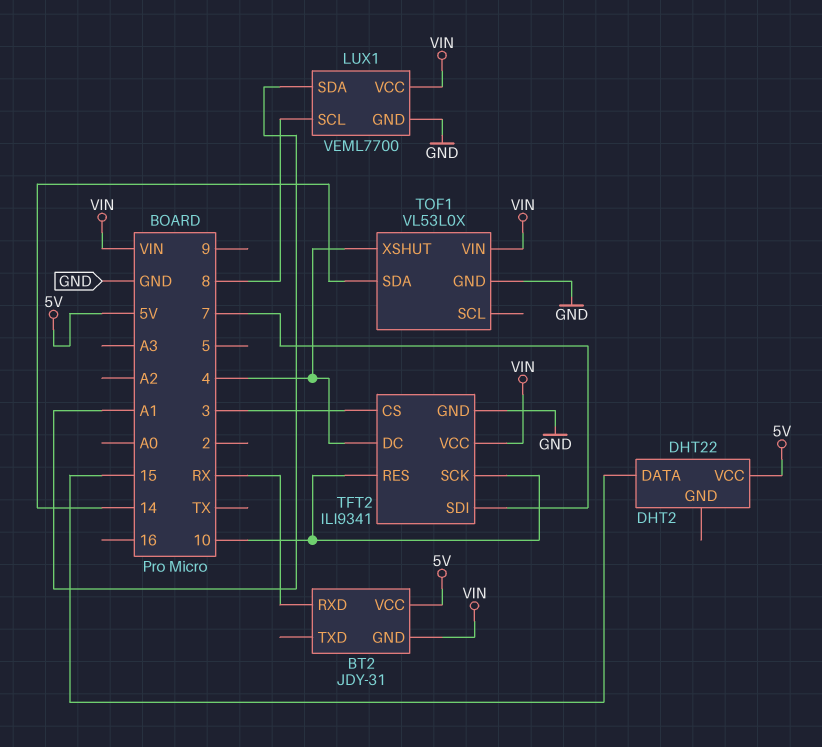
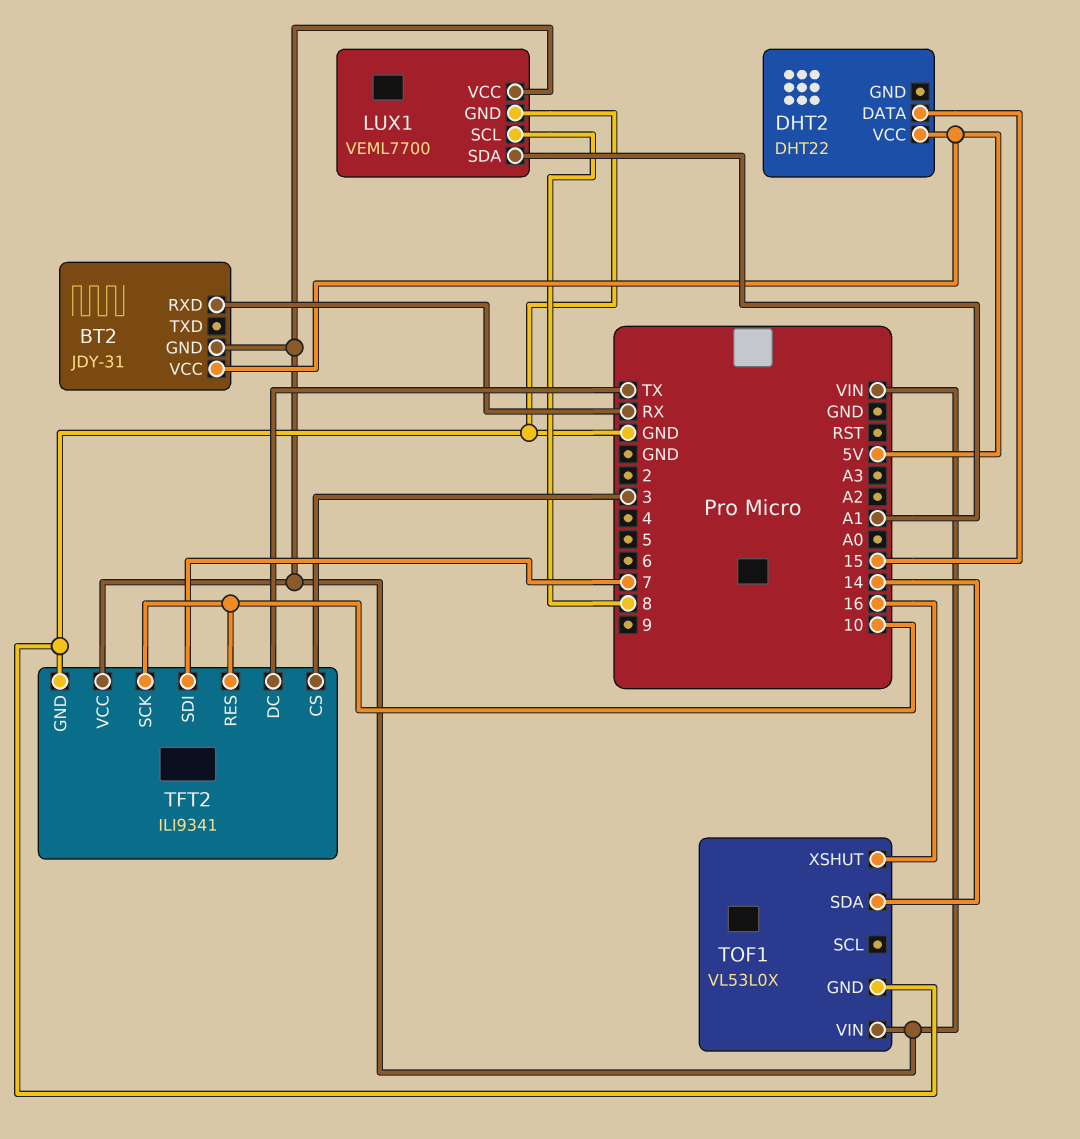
TFT2 pin DC: 4 -> TX
TOF1 pin XSHUT: 4 -> 16

